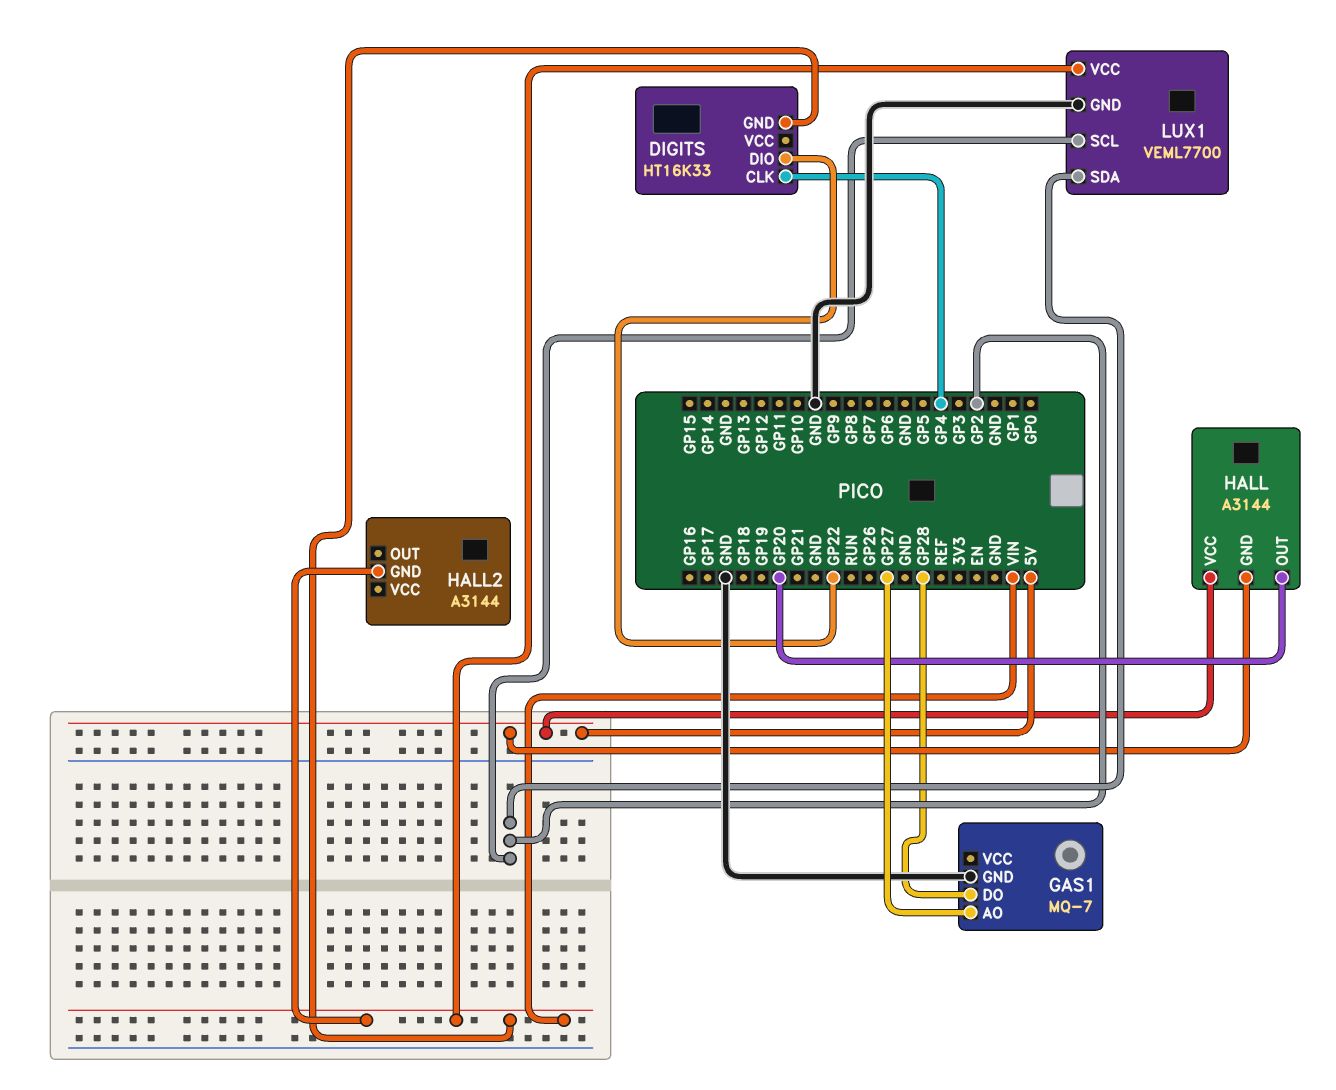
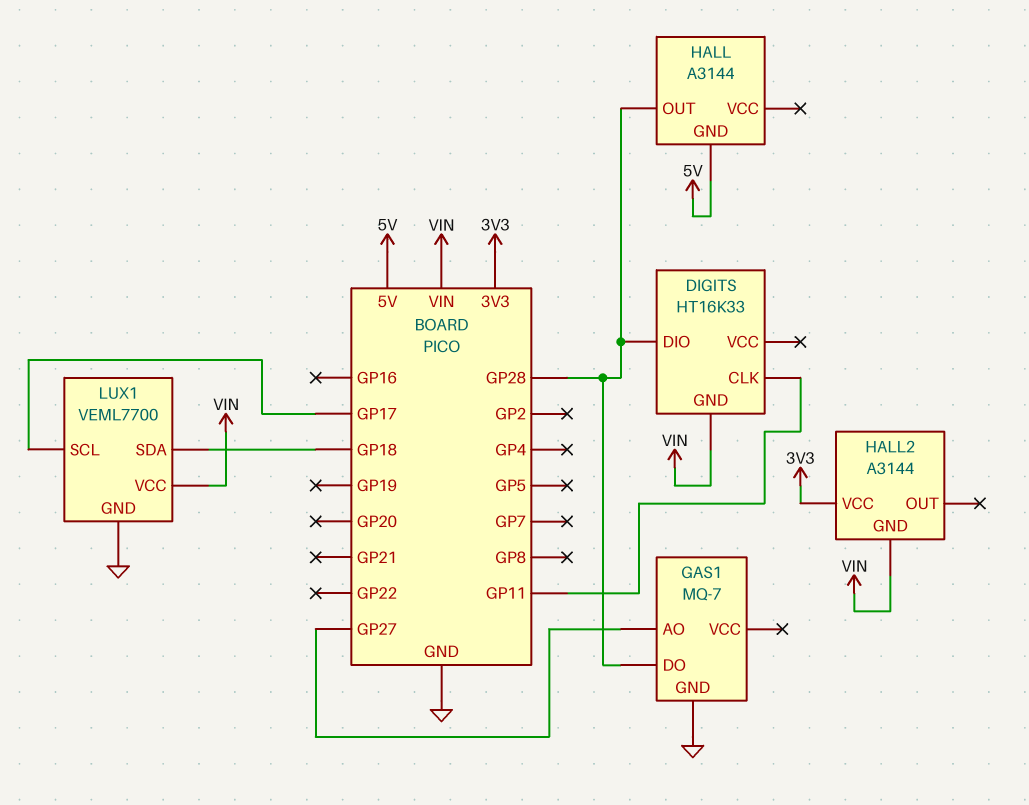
DIGITS pin CLK: GP4 -> GP11
DIGITS pin DIO: GP22 -> GP28
HALL pin OUT: GP20 -> GP28
HALL pin VCC: 5V -> none
HALL2 pin VCC: none -> 3V3
LUX1 pin SCL: GP2 -> GP17
LUX1 pin SDA: GP2 -> GP18

